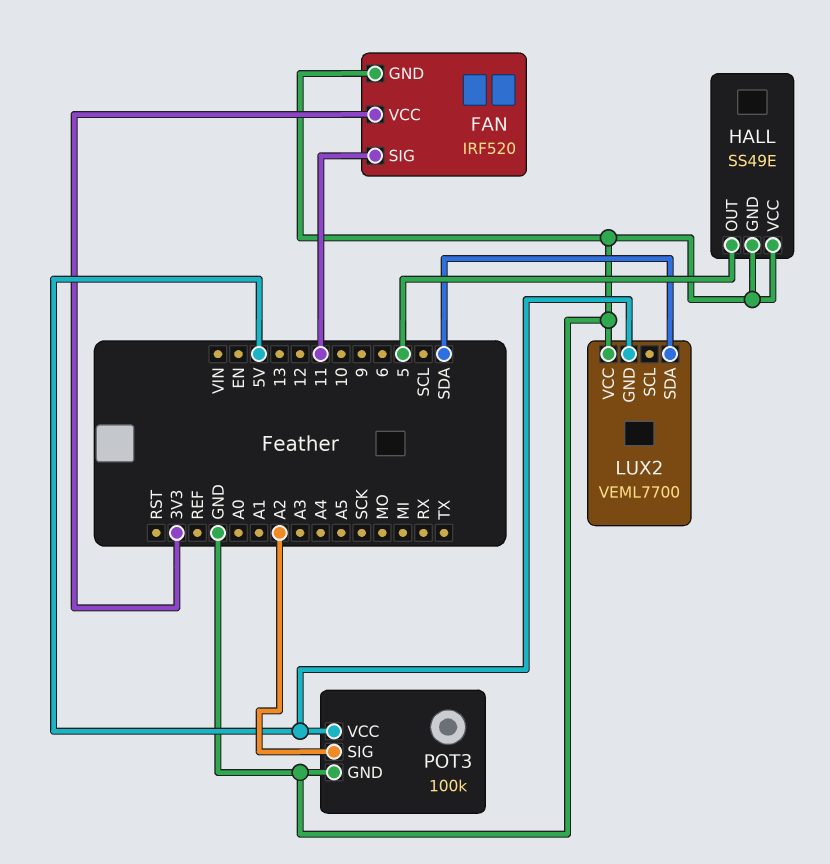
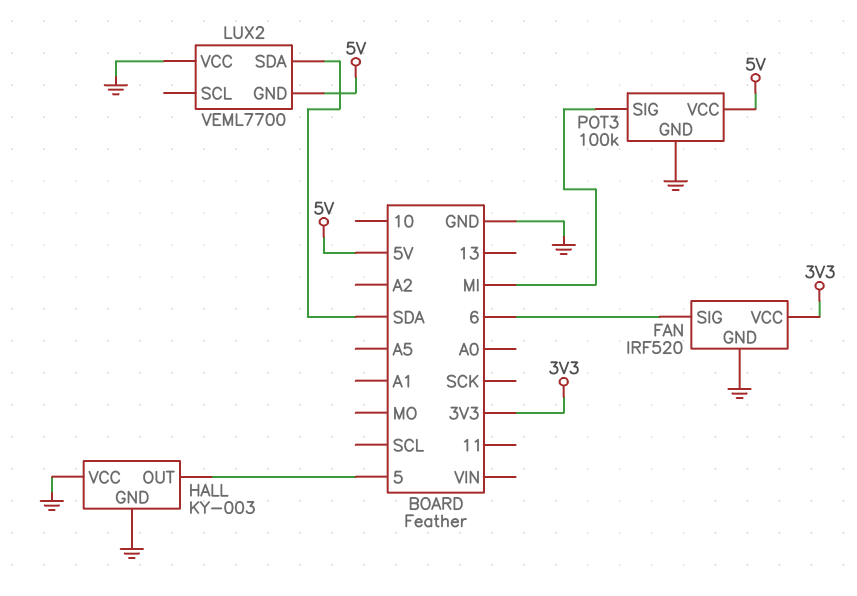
FAN pin SIG: 11 -> 6
HALL: SS49E -> KY-003
POT3 pin SIG: A2 -> MI

